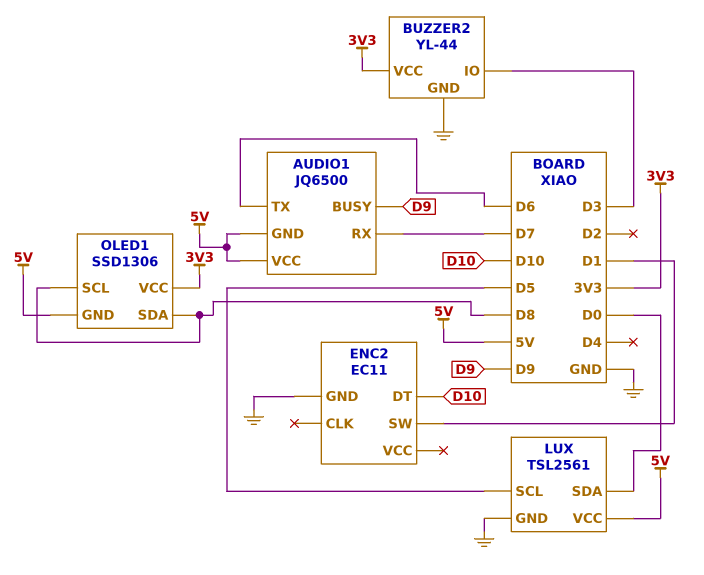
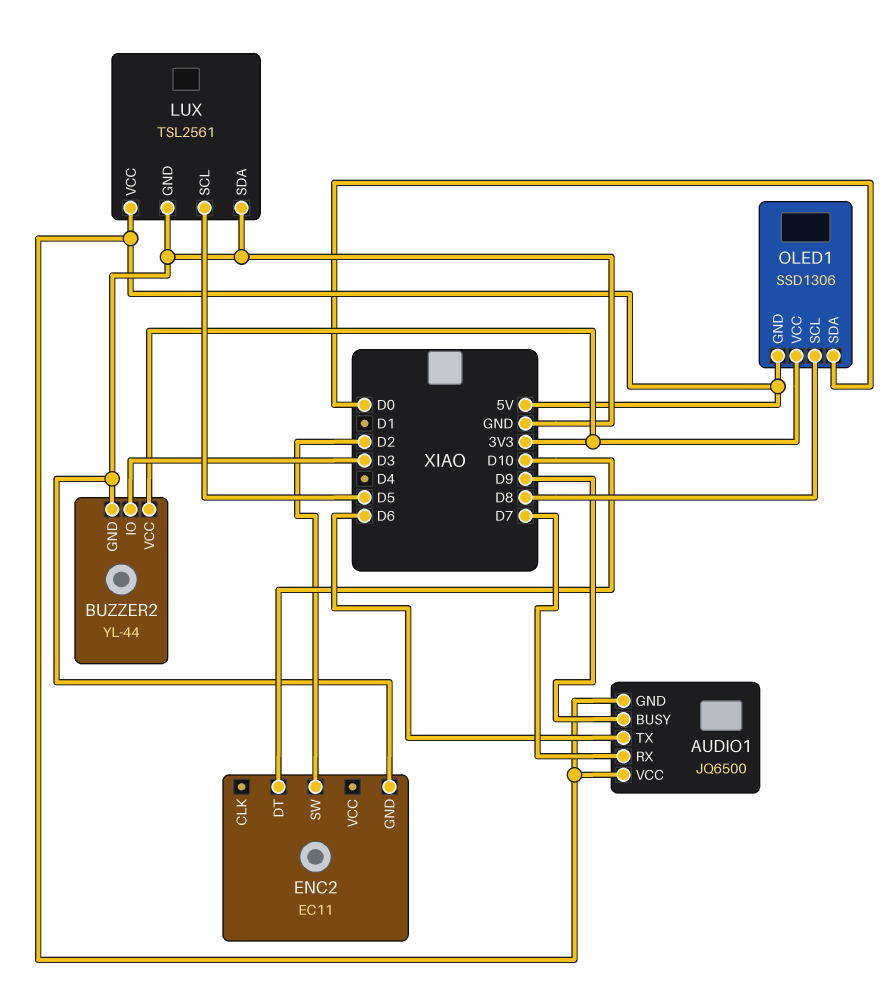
ENC2 pin SW: D1 -> D2
LUX pin SDA: D0 -> GND
OLED1 pin SDA: D8 -> D0

